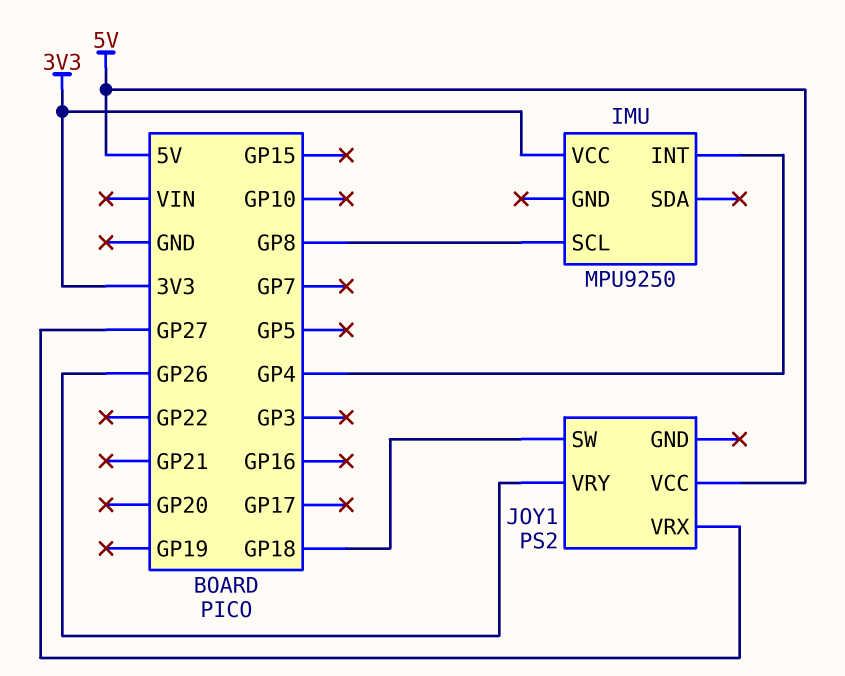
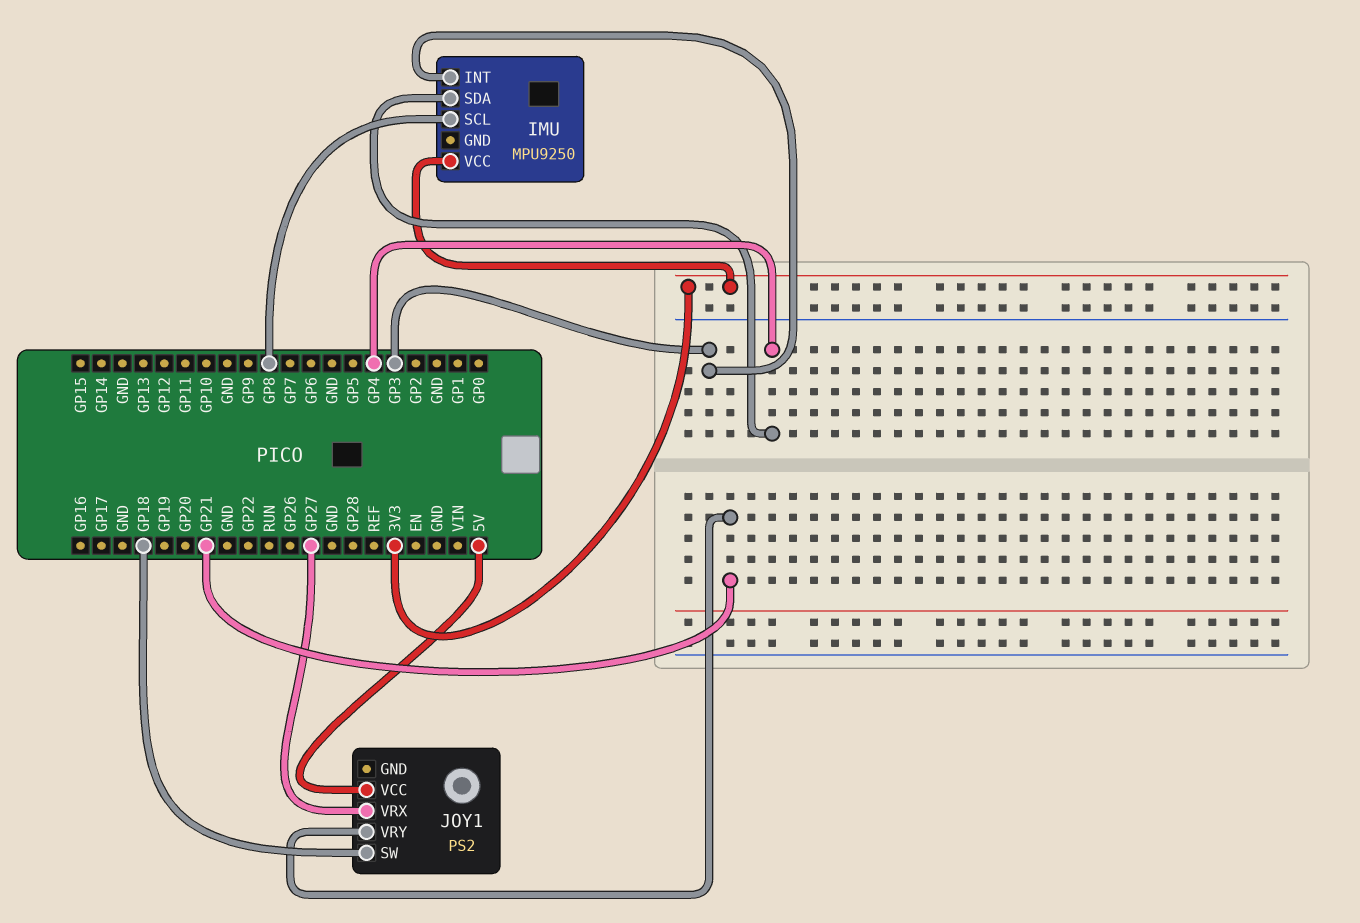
IMU pin INT: GP4 -> GP3
IMU pin SDA: none -> GP4
JOY1 pin VRY: GP26 -> GP21

